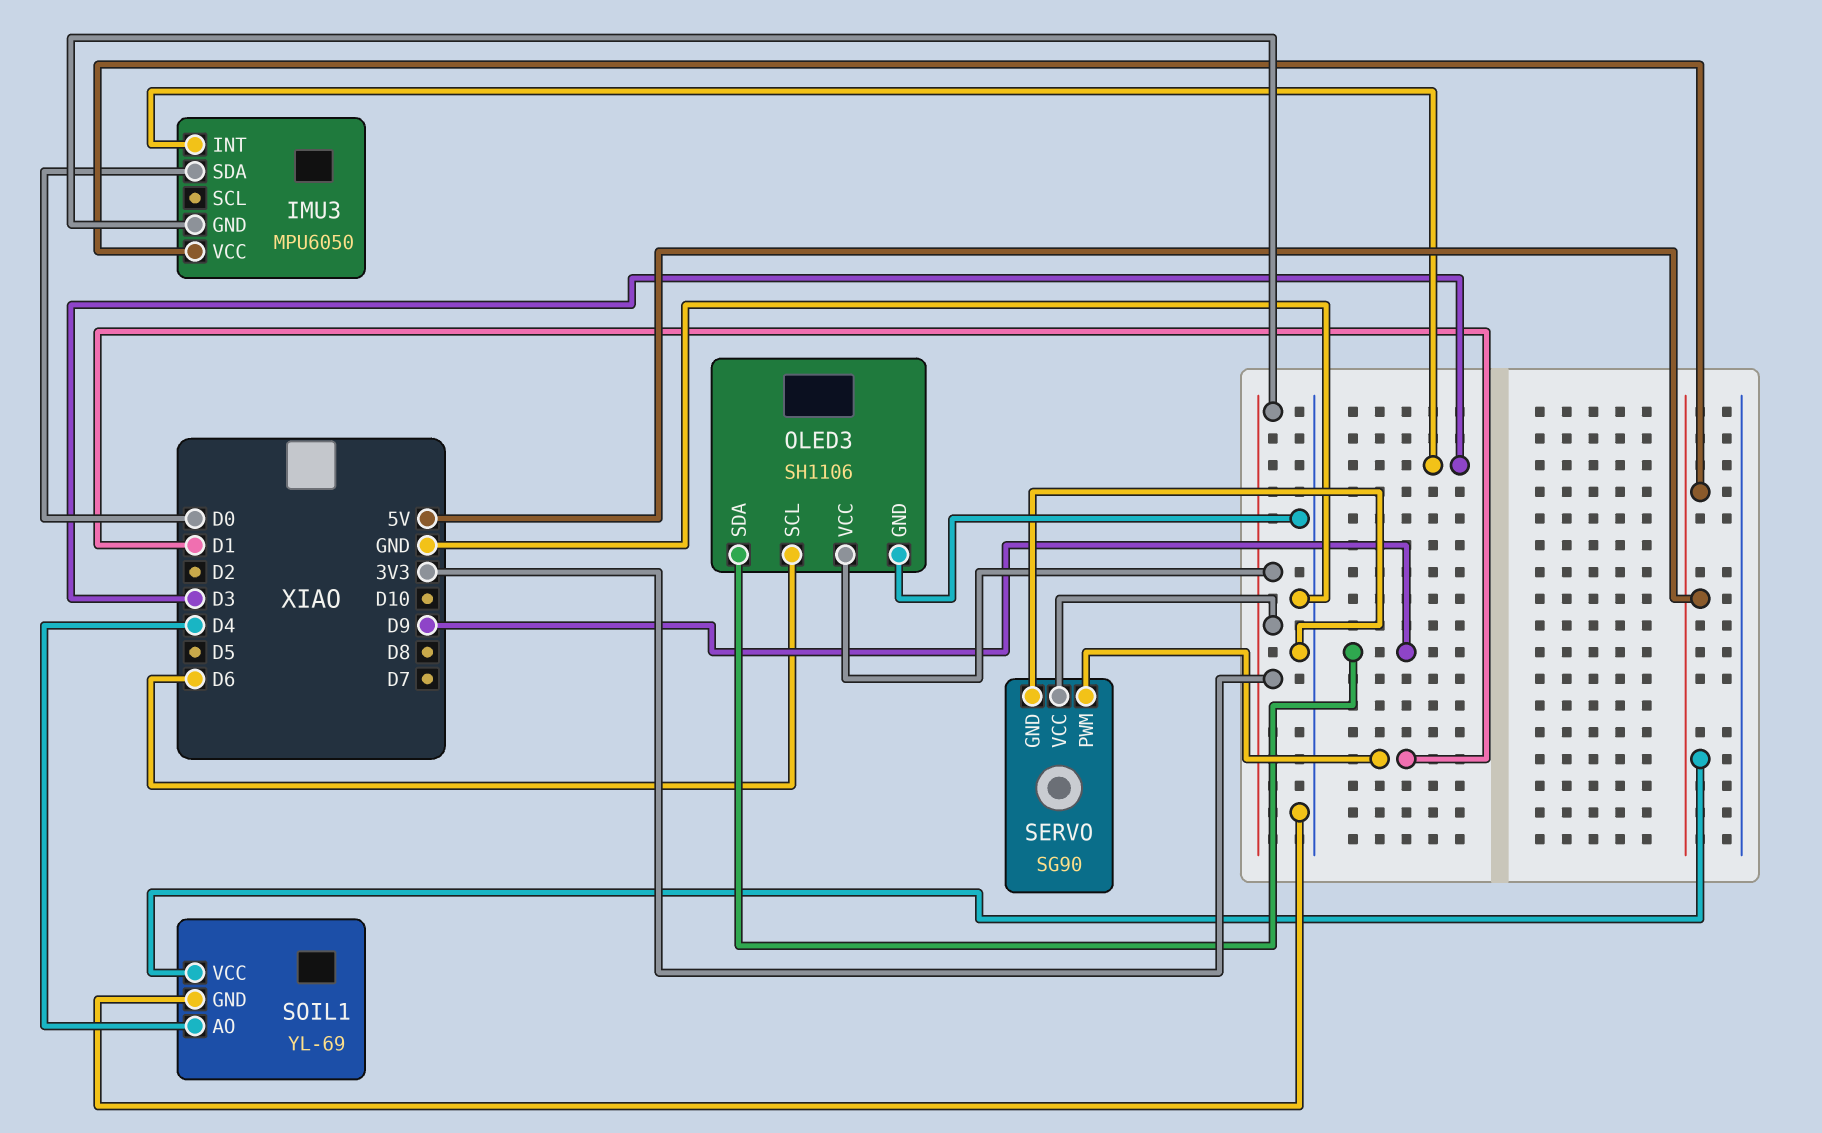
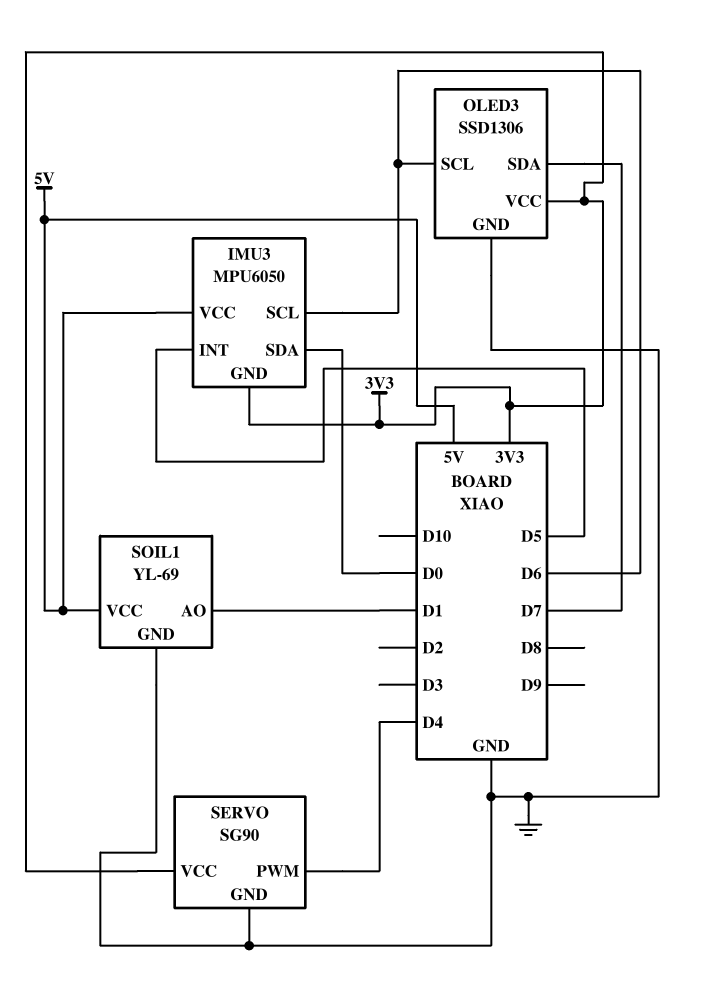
IMU3 pin INT: D3 -> D5
IMU3 pin SCL: none -> D6
OLED3: SH1106 -> SSD1306
OLED3 pin SDA: D9 -> D7
SERVO pin PWM: D1 -> D4
SOIL1 pin AO: D4 -> D1

